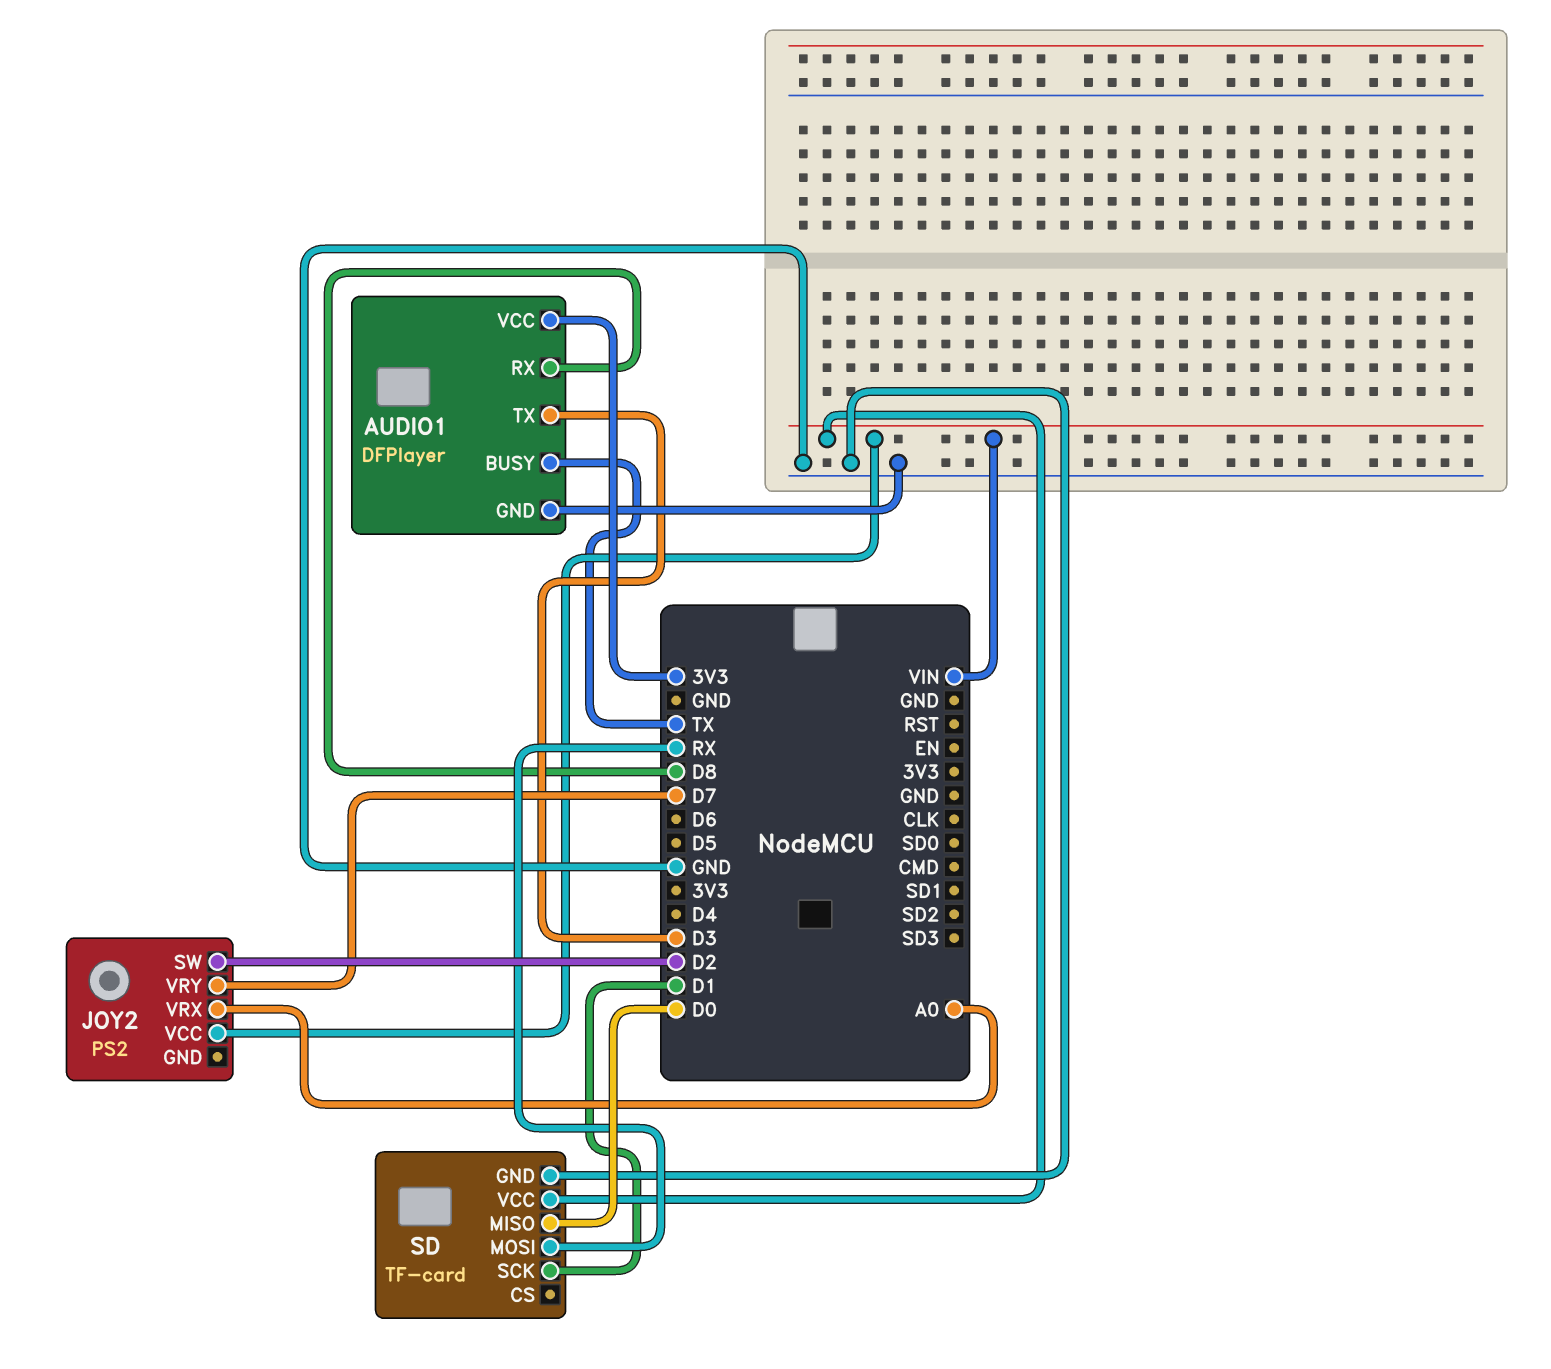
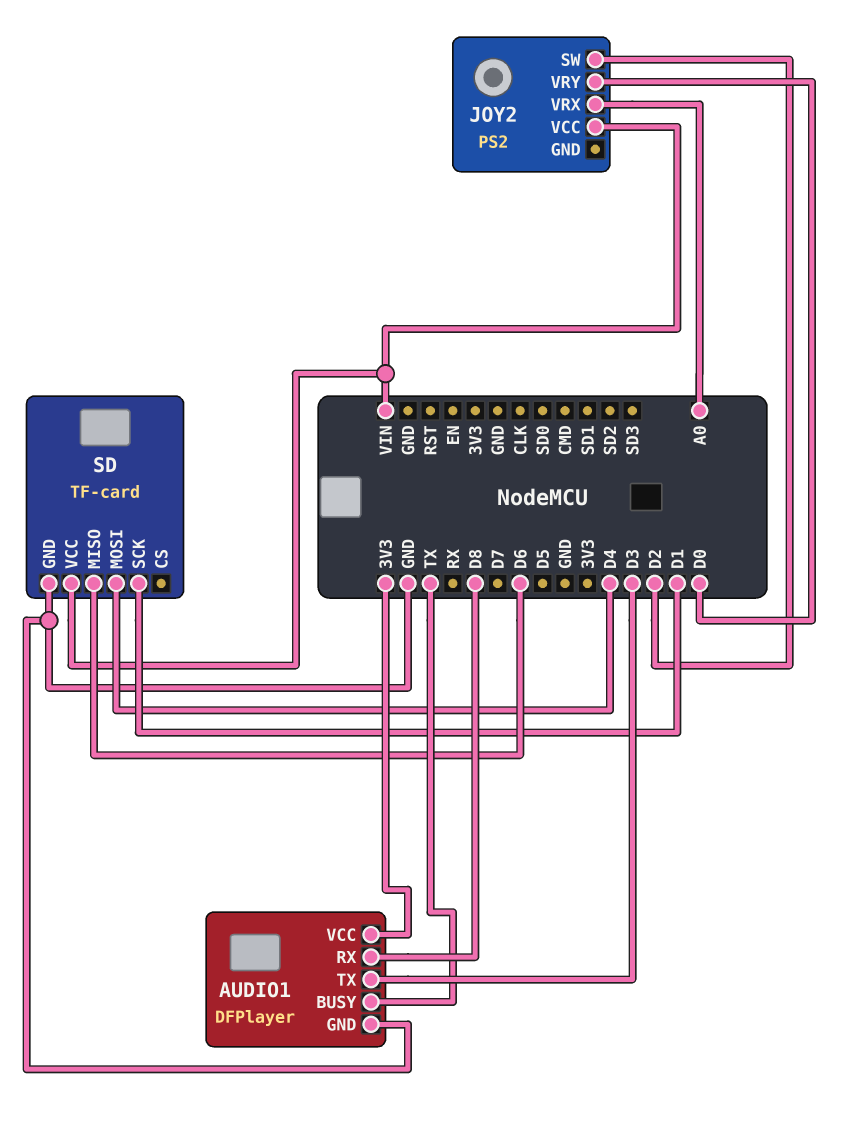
JOY2 pin VRY: D7 -> D0
SD pin MISO: D0 -> D6
SD pin MOSI: RX -> D4

